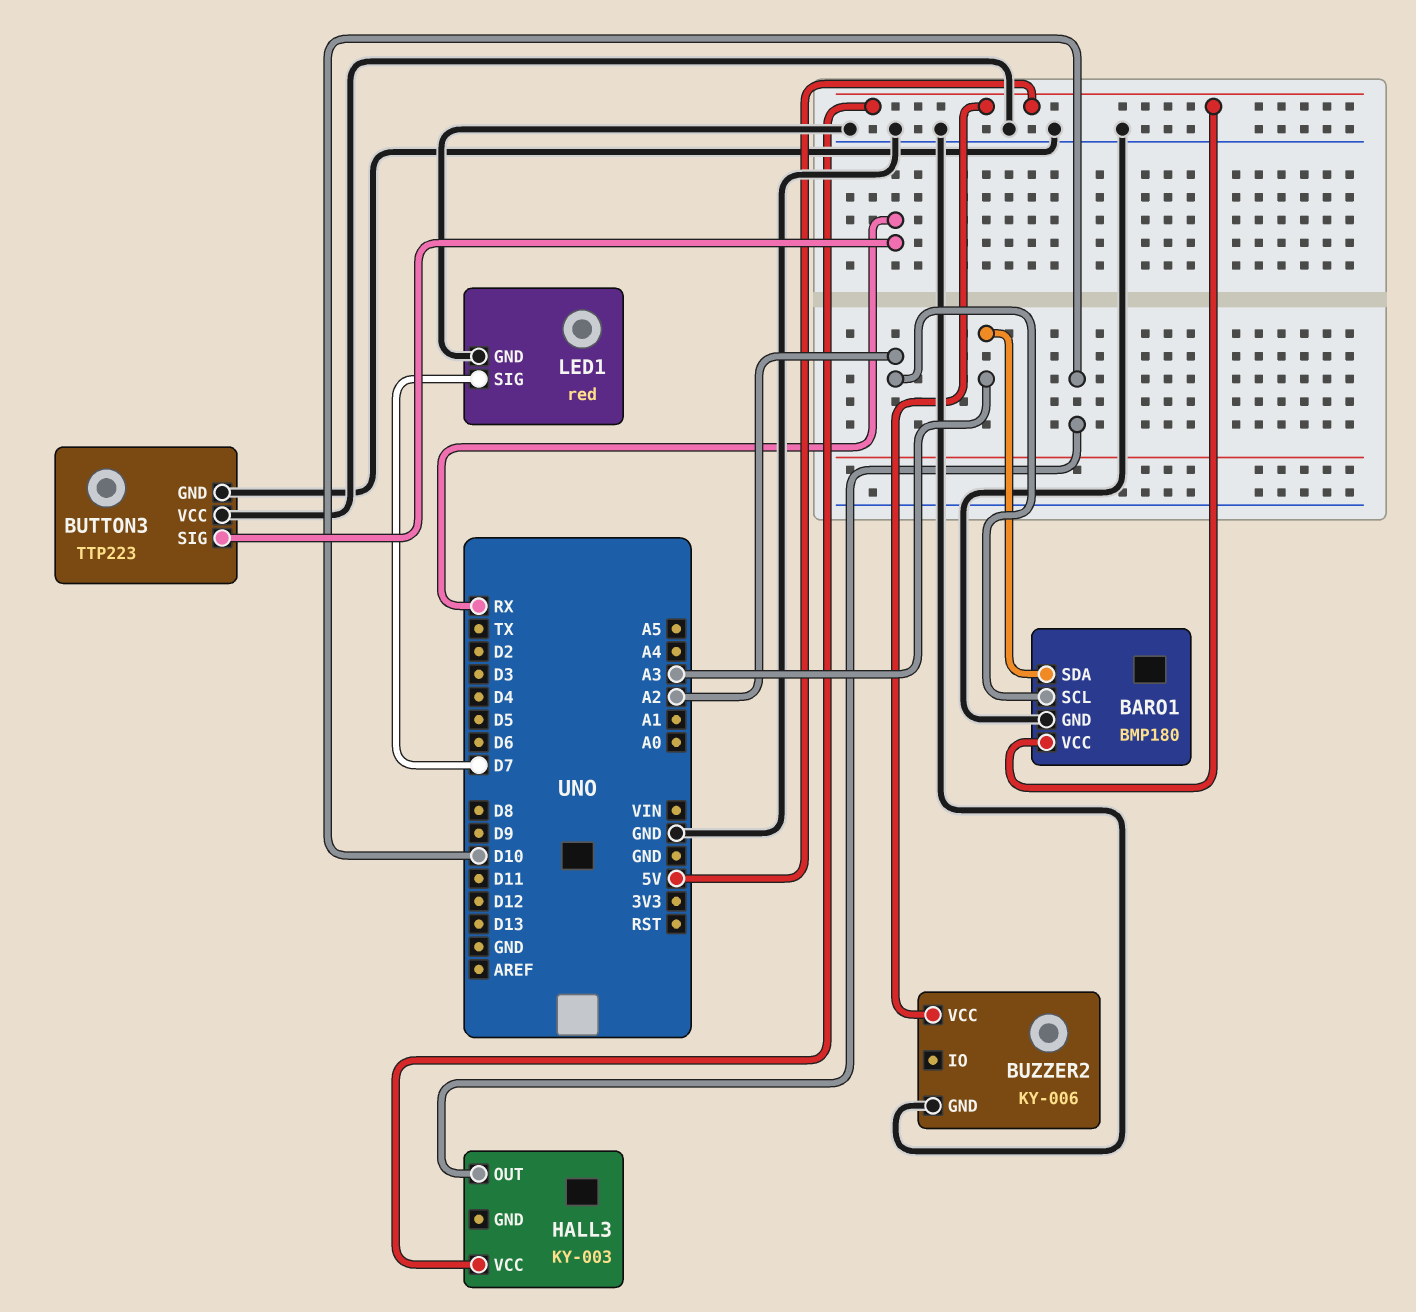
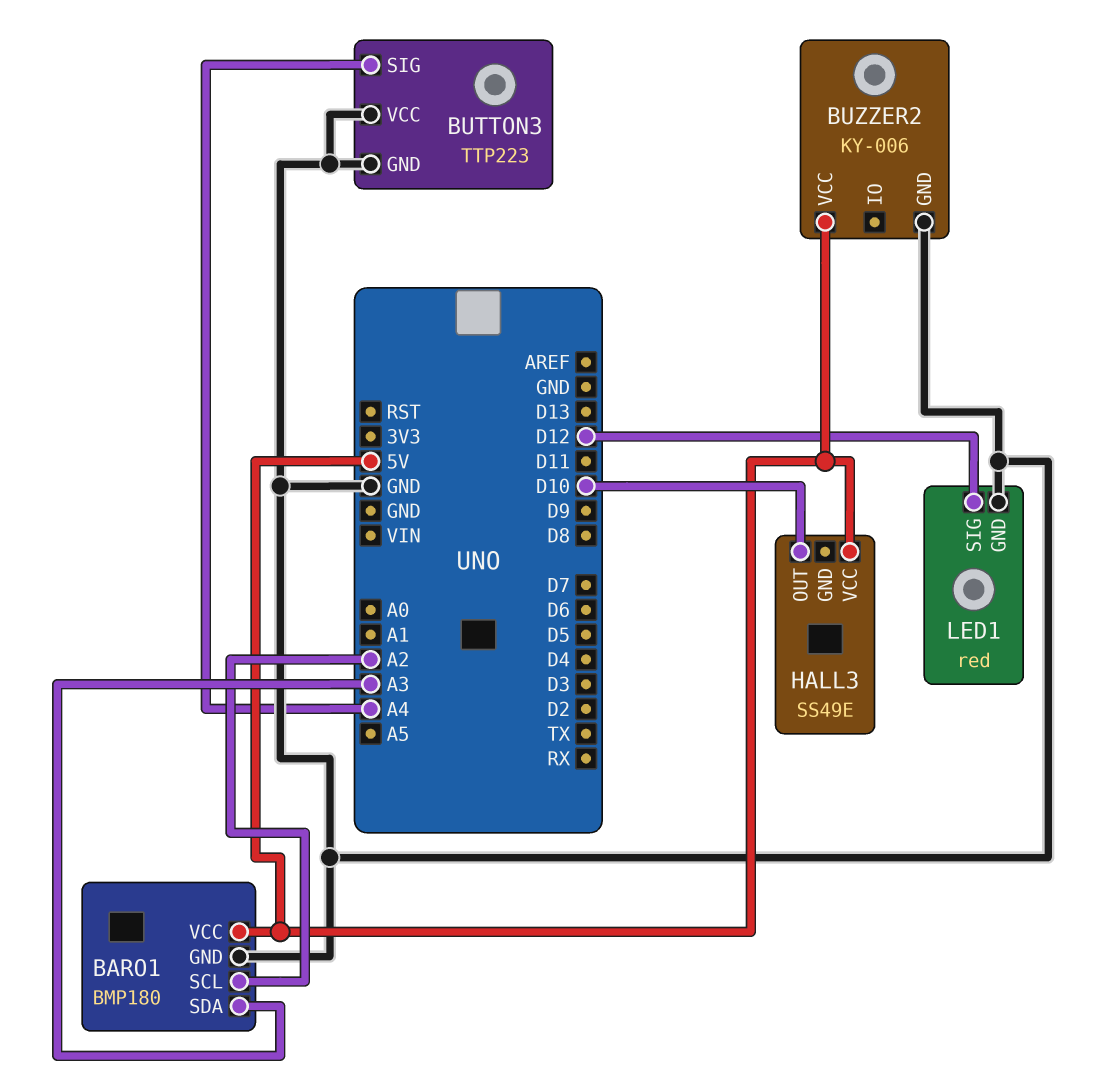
BUTTON3 pin SIG: RX -> A4
HALL3: KY-003 -> SS49E
LED1 pin SIG: D7 -> D12

